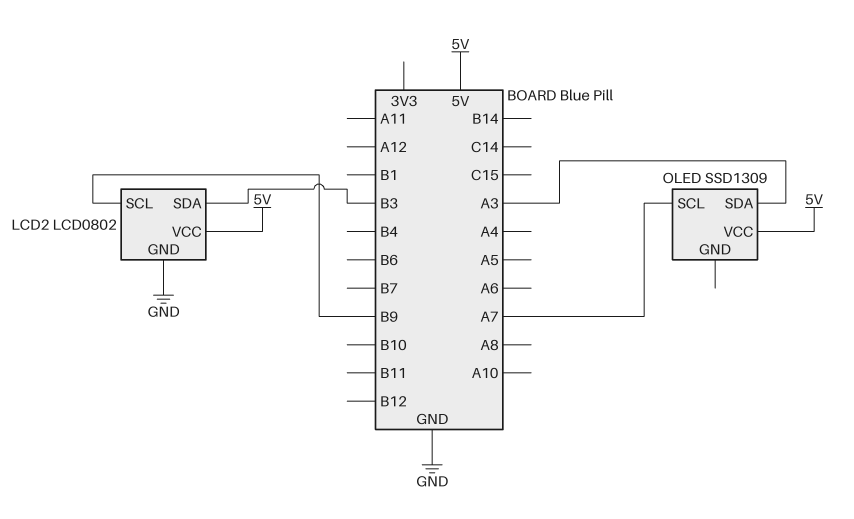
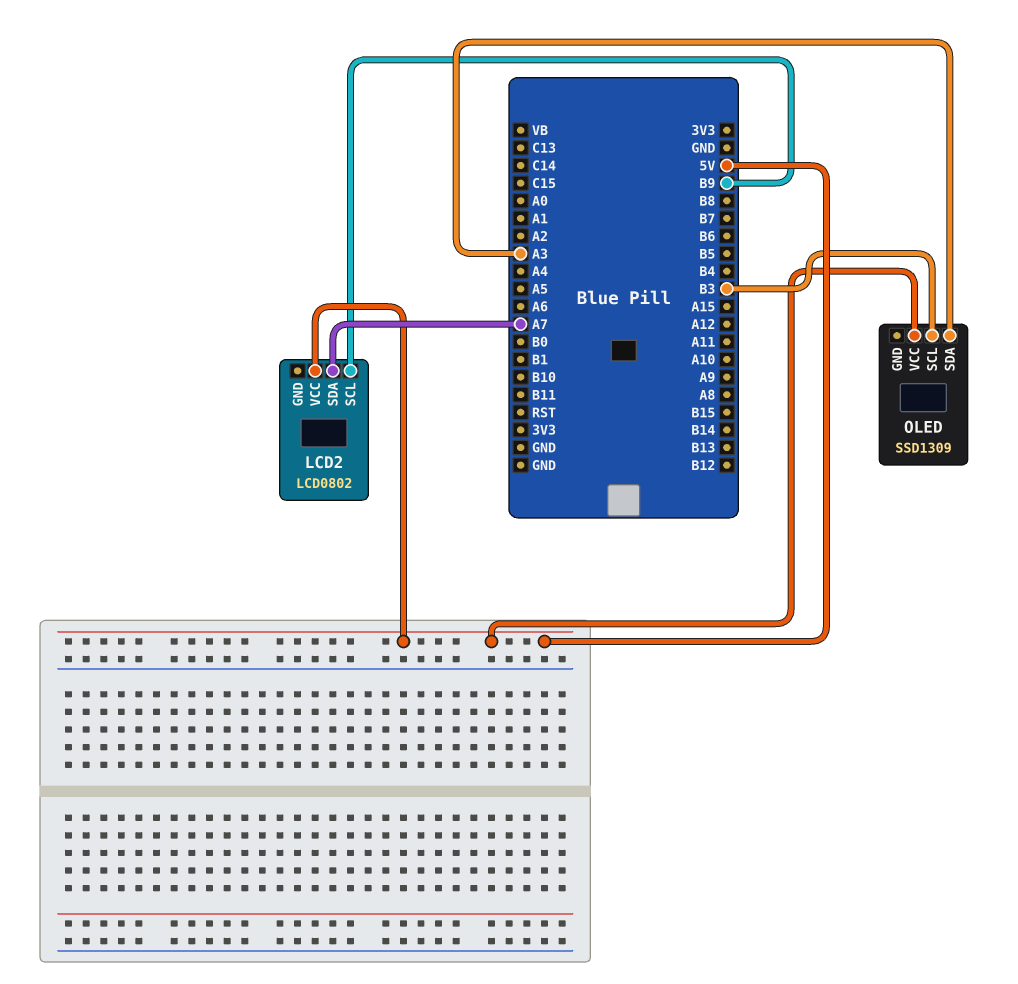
LCD2 pin GND: GND -> none
LCD2 pin SDA: B3 -> A7
OLED pin SCL: A7 -> B3

